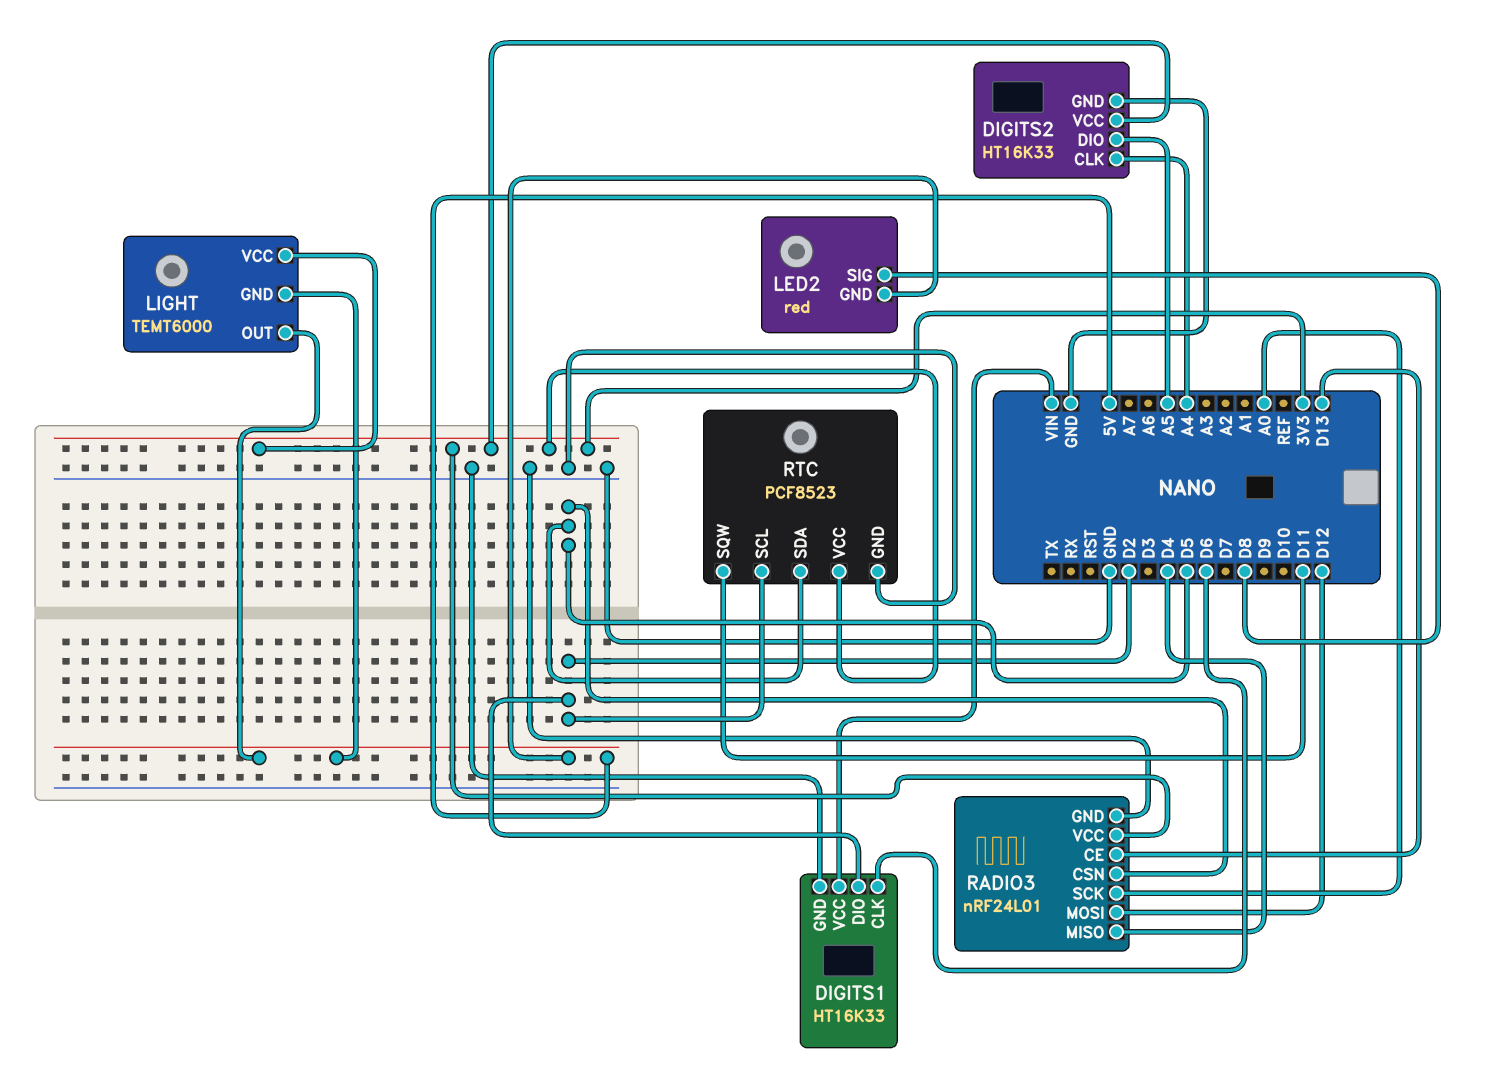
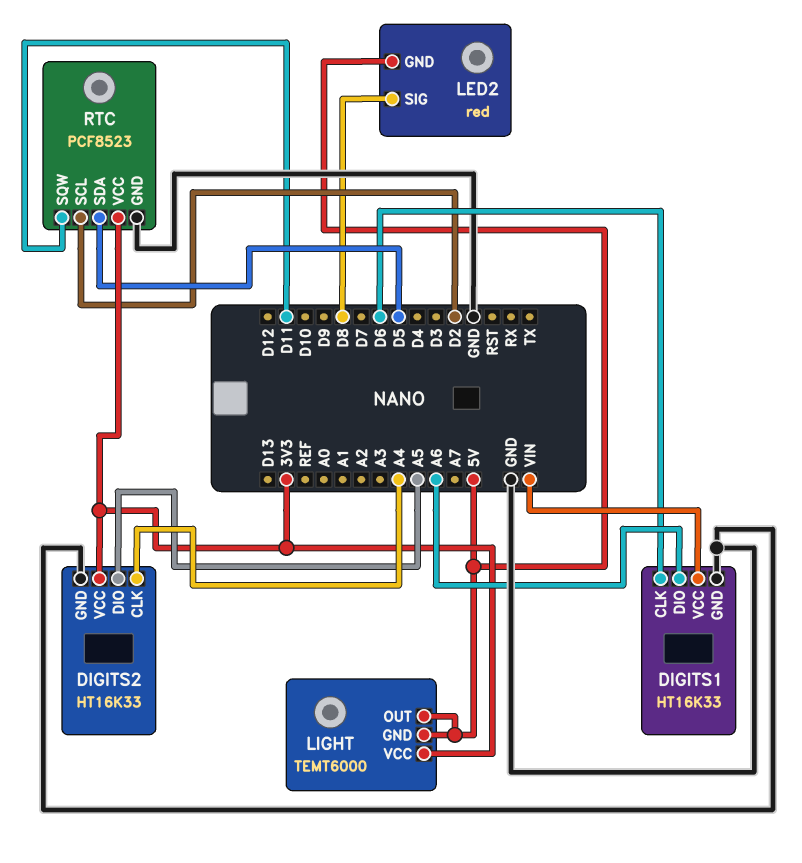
DIGITS1 pin DIO: D2 -> A6
RADIO3: nRF24L01 -> none
RADIO3 pin CE: D13 -> none
RADIO3 pin CSN: D5 -> none
RADIO3 pin GND: GND -> none
RADIO3 pin MISO: D4 -> none
RADIO3 pin MOSI: D12 -> none
RADIO3 pin SCK: A0 -> none
RADIO3 pin VCC: 3V3 -> none

